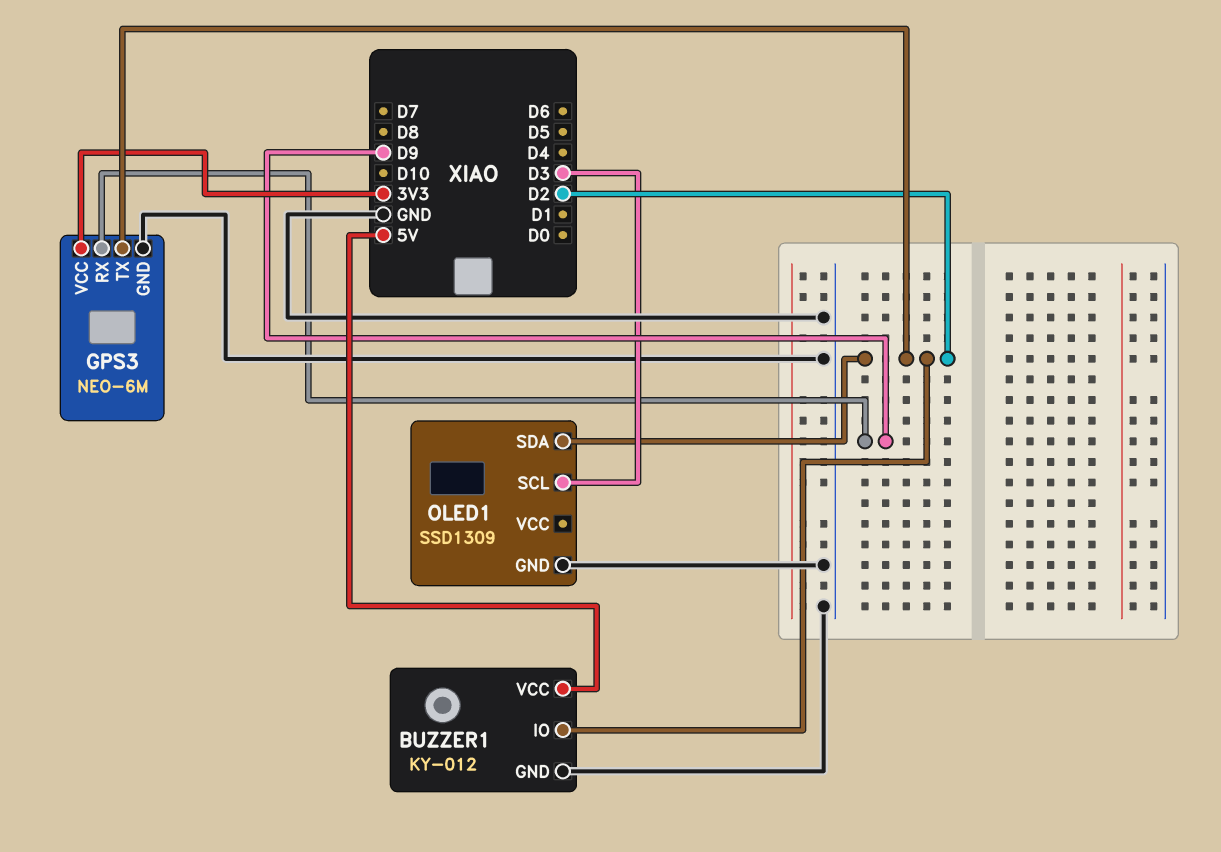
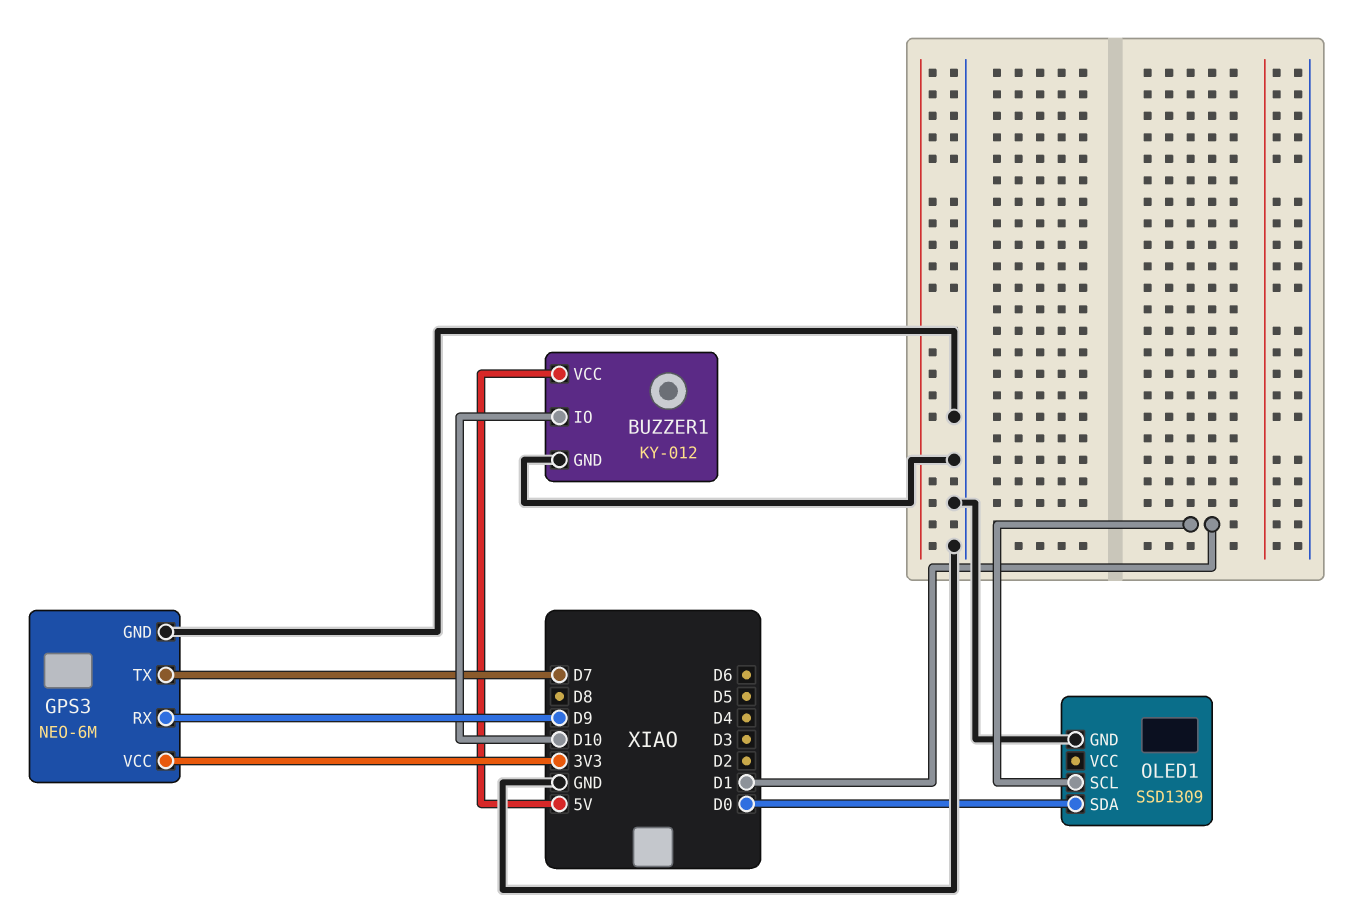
BUZZER1 pin IO: D2 -> D10
GPS3 pin TX: D2 -> D7
OLED1 pin SCL: D3 -> D1
OLED1 pin SDA: D2 -> D0

